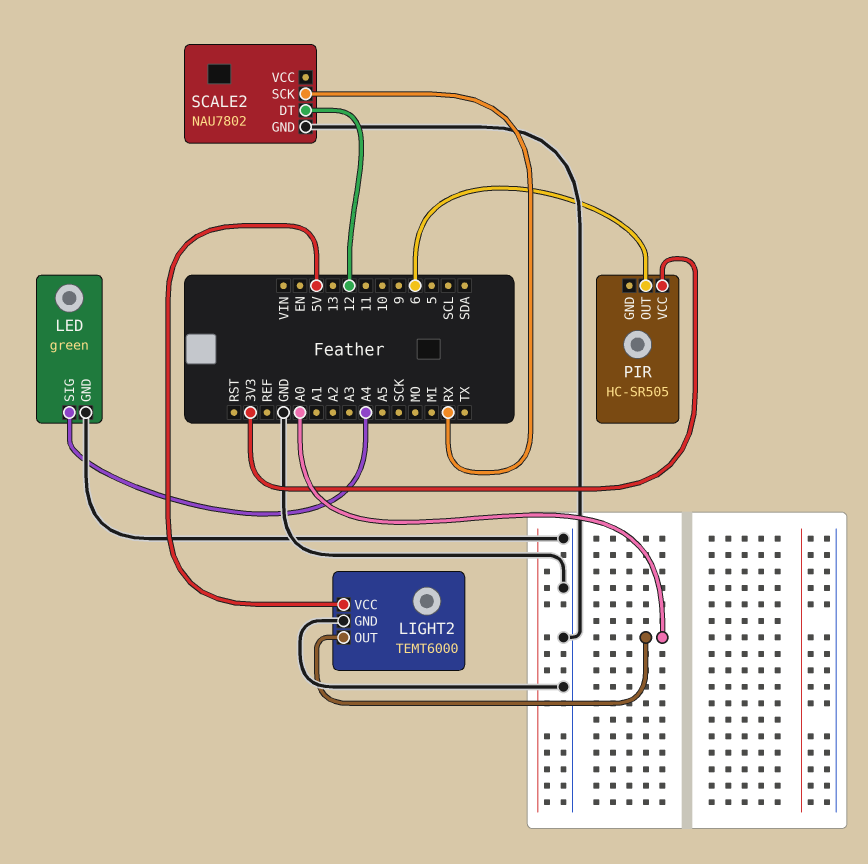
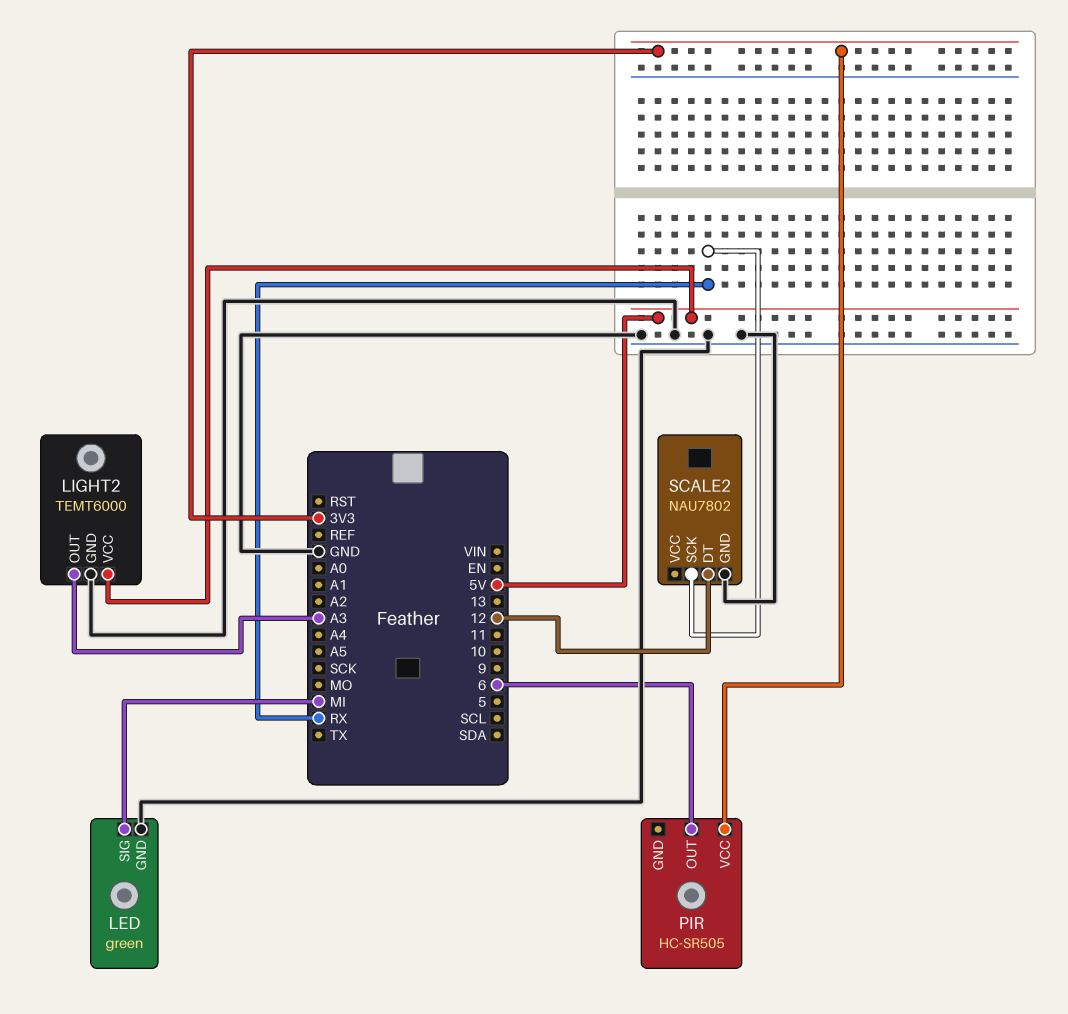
LED pin SIG: A4 -> MI
LIGHT2 pin OUT: A0 -> A3

